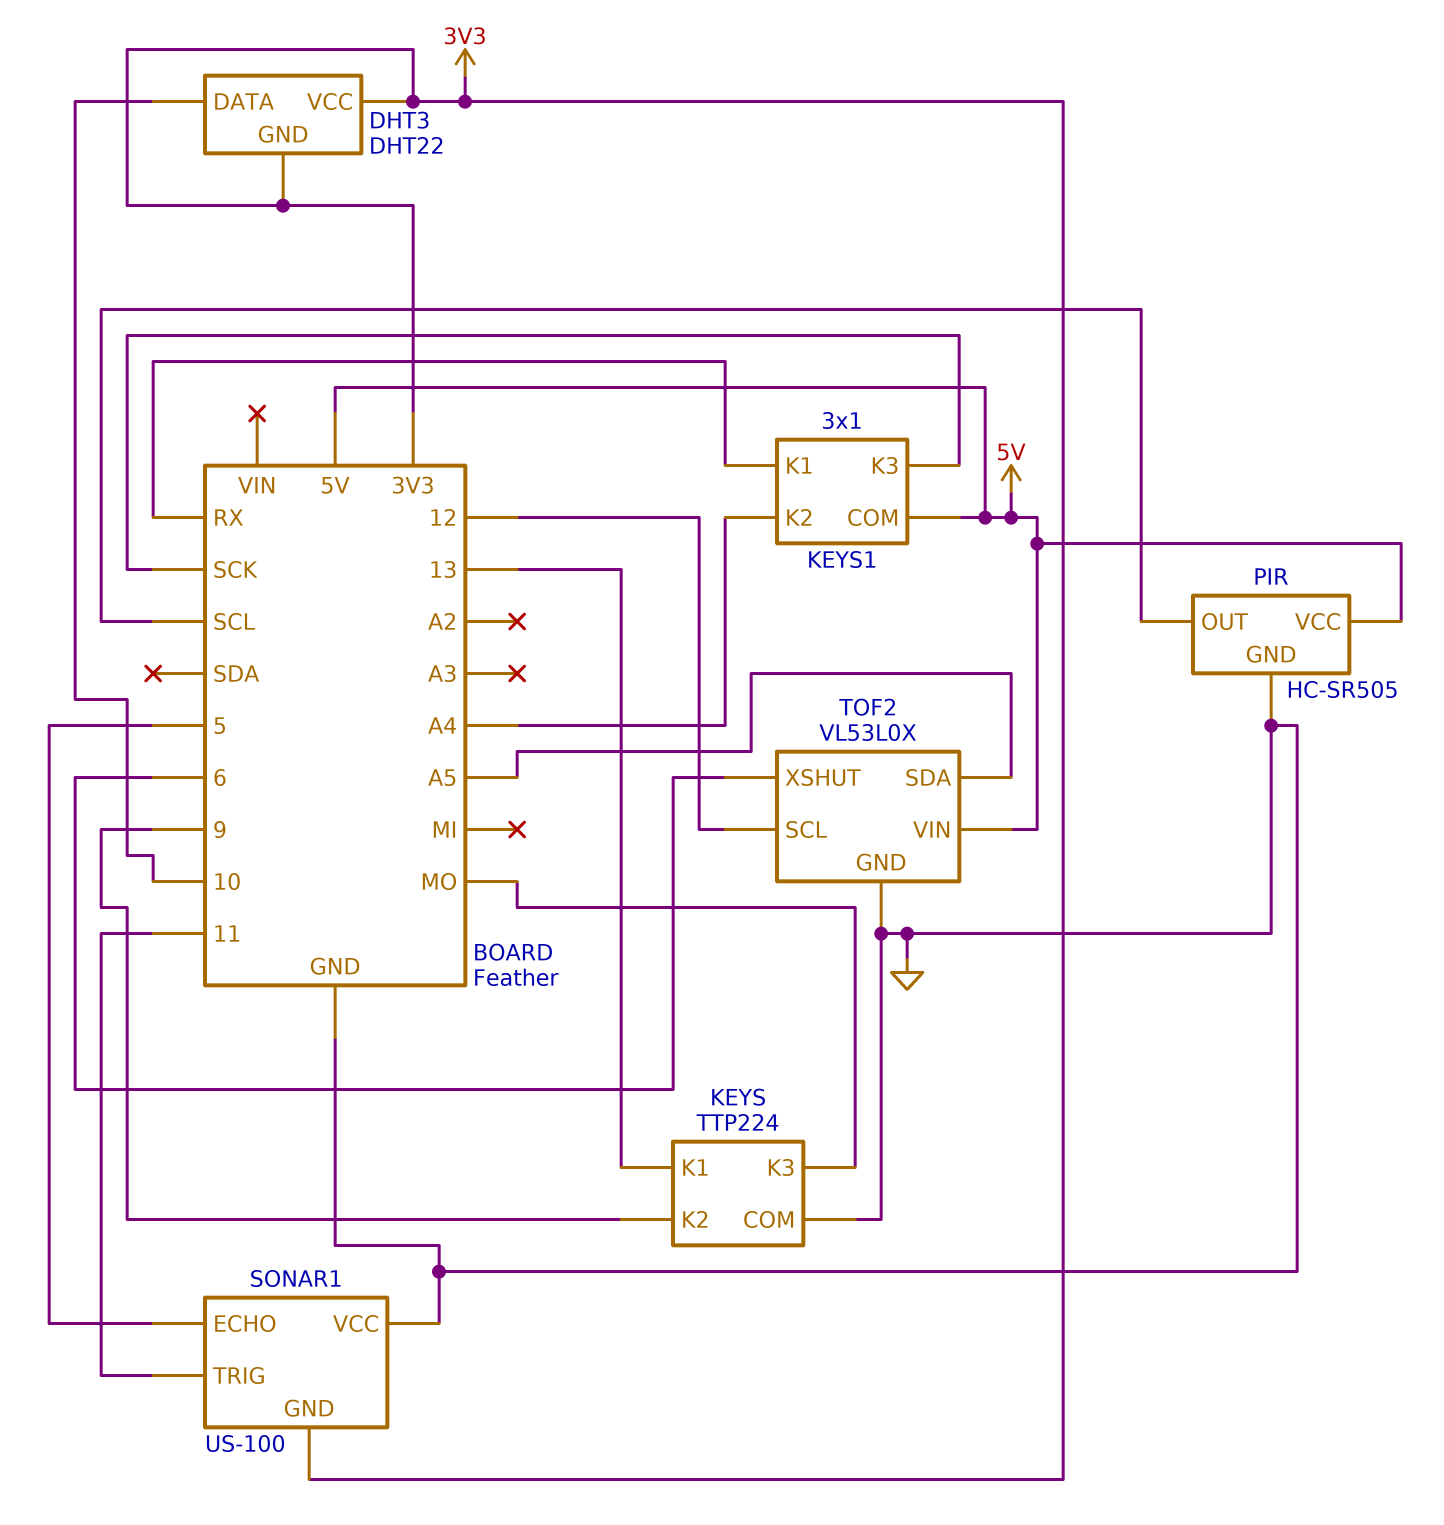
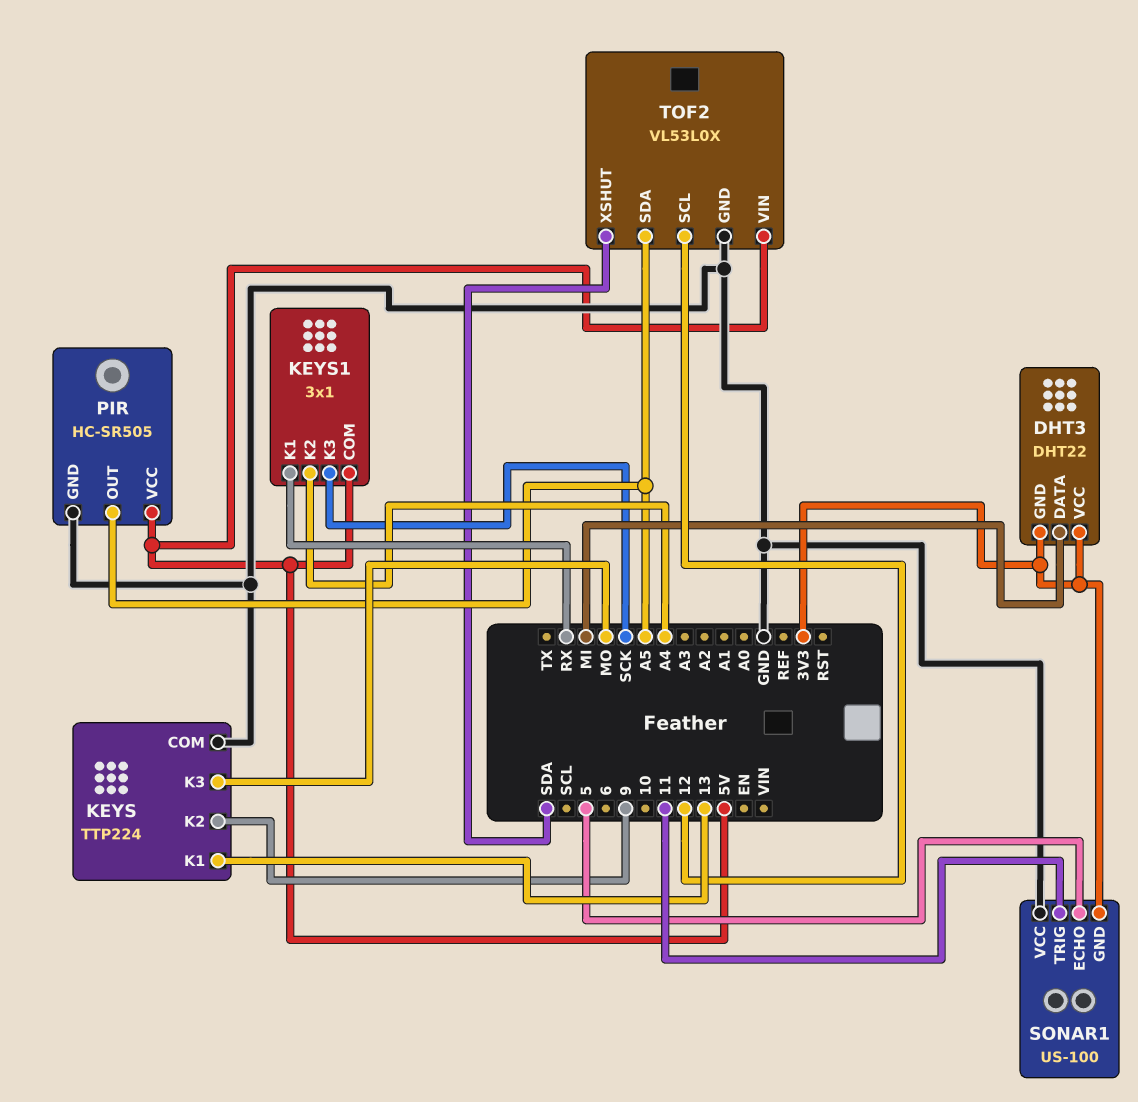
DHT3 pin DATA: 10 -> MI
PIR pin OUT: SCL -> A5
TOF2 pin XSHUT: 6 -> SDA

